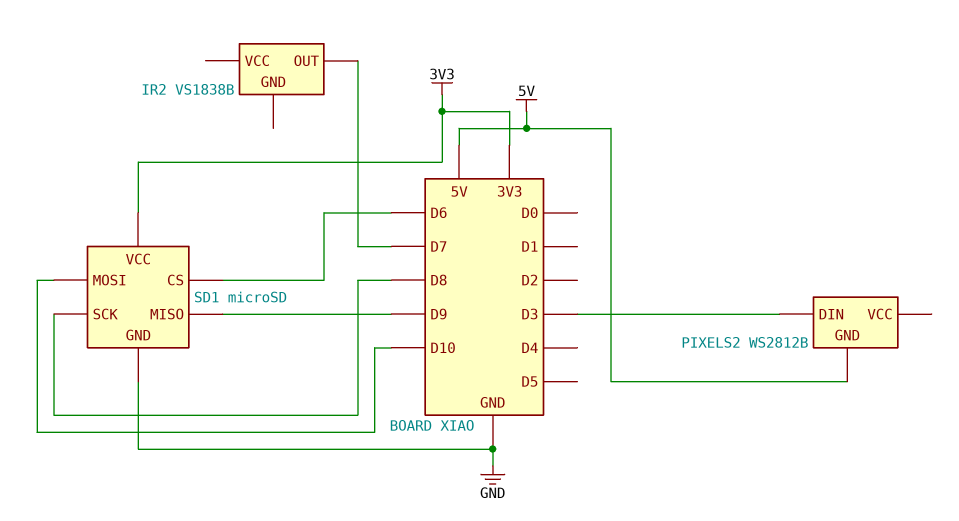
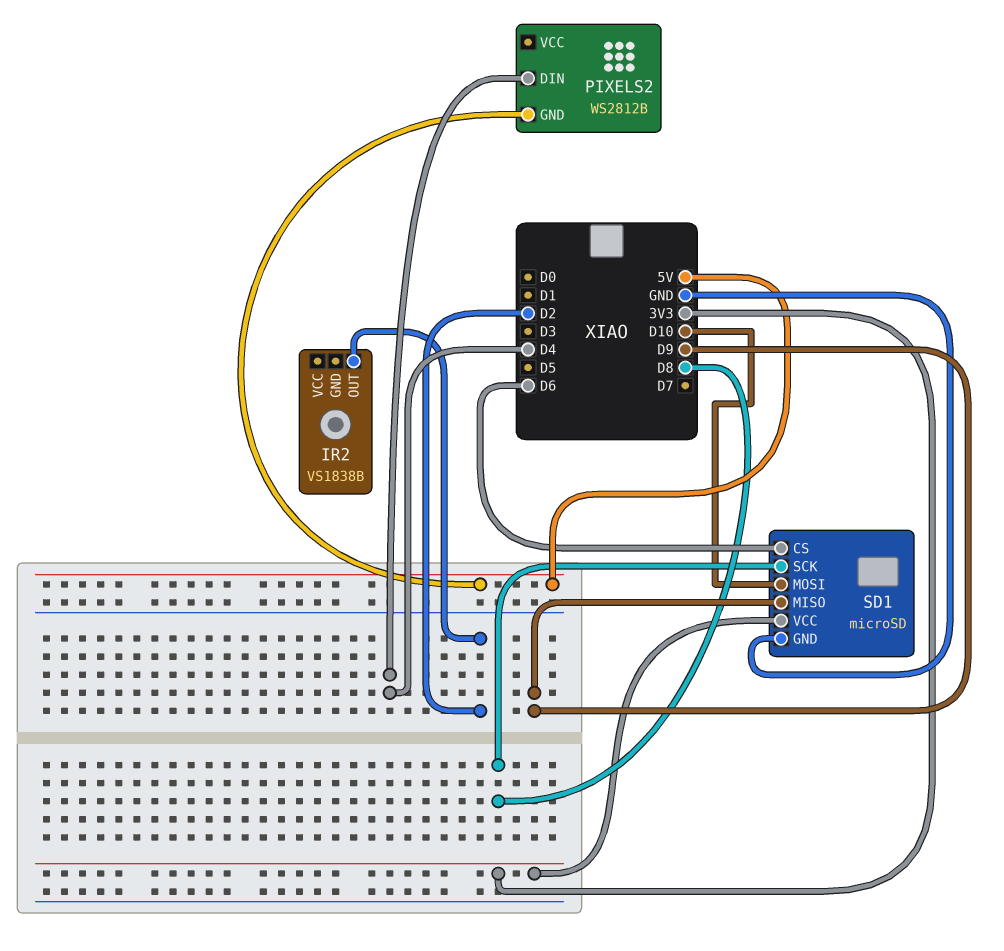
IR2 pin OUT: D7 -> D2
PIXELS2 pin DIN: D3 -> D4

